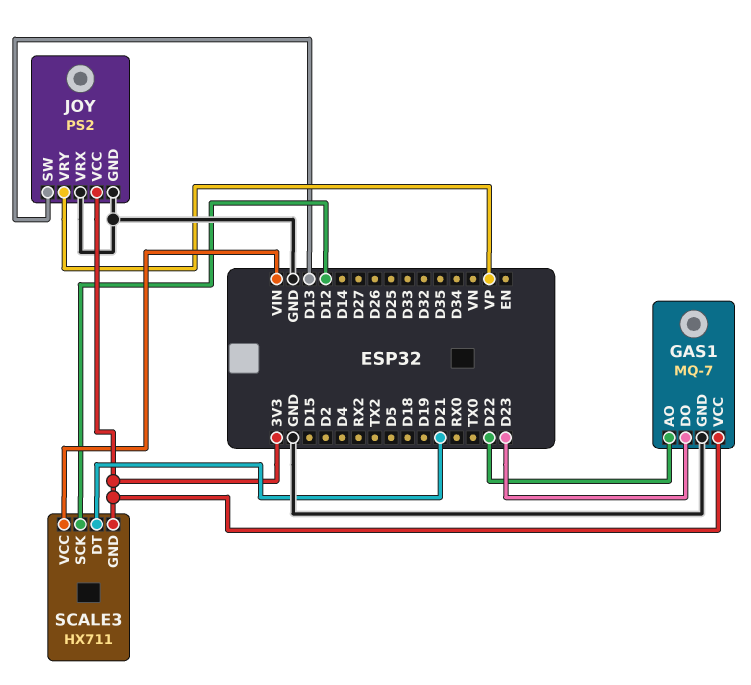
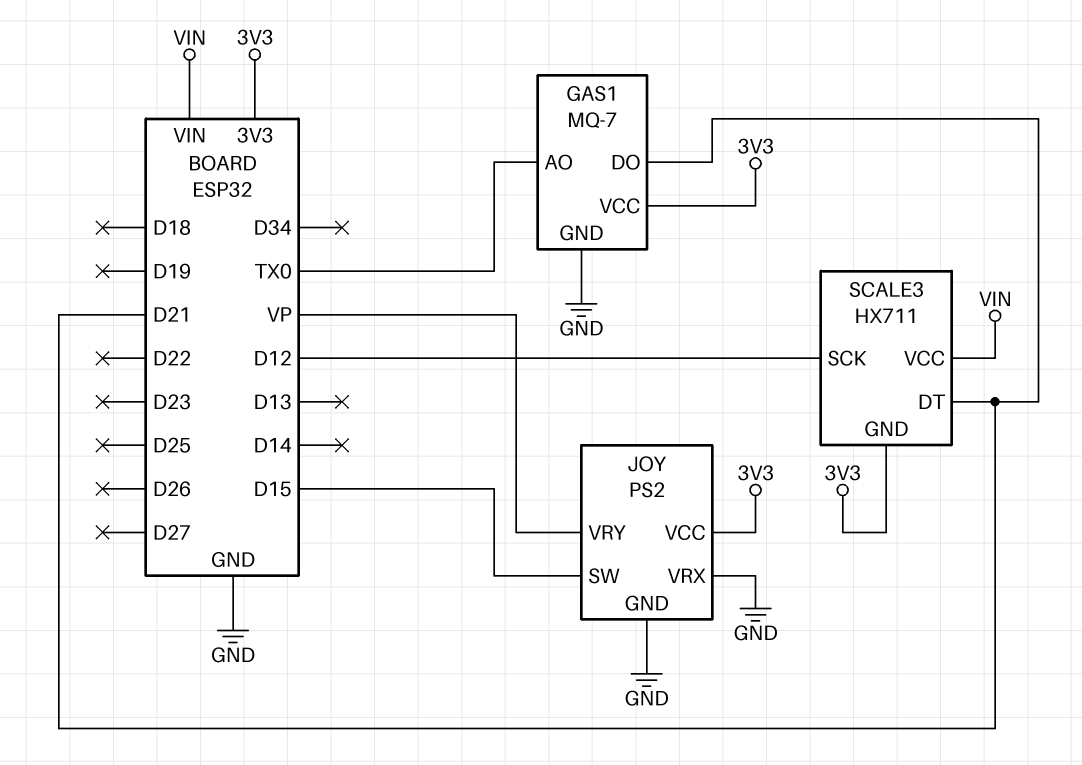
GAS1 pin AO: D22 -> TX0
GAS1 pin DO: D23 -> D21
JOY pin SW: D13 -> D15

